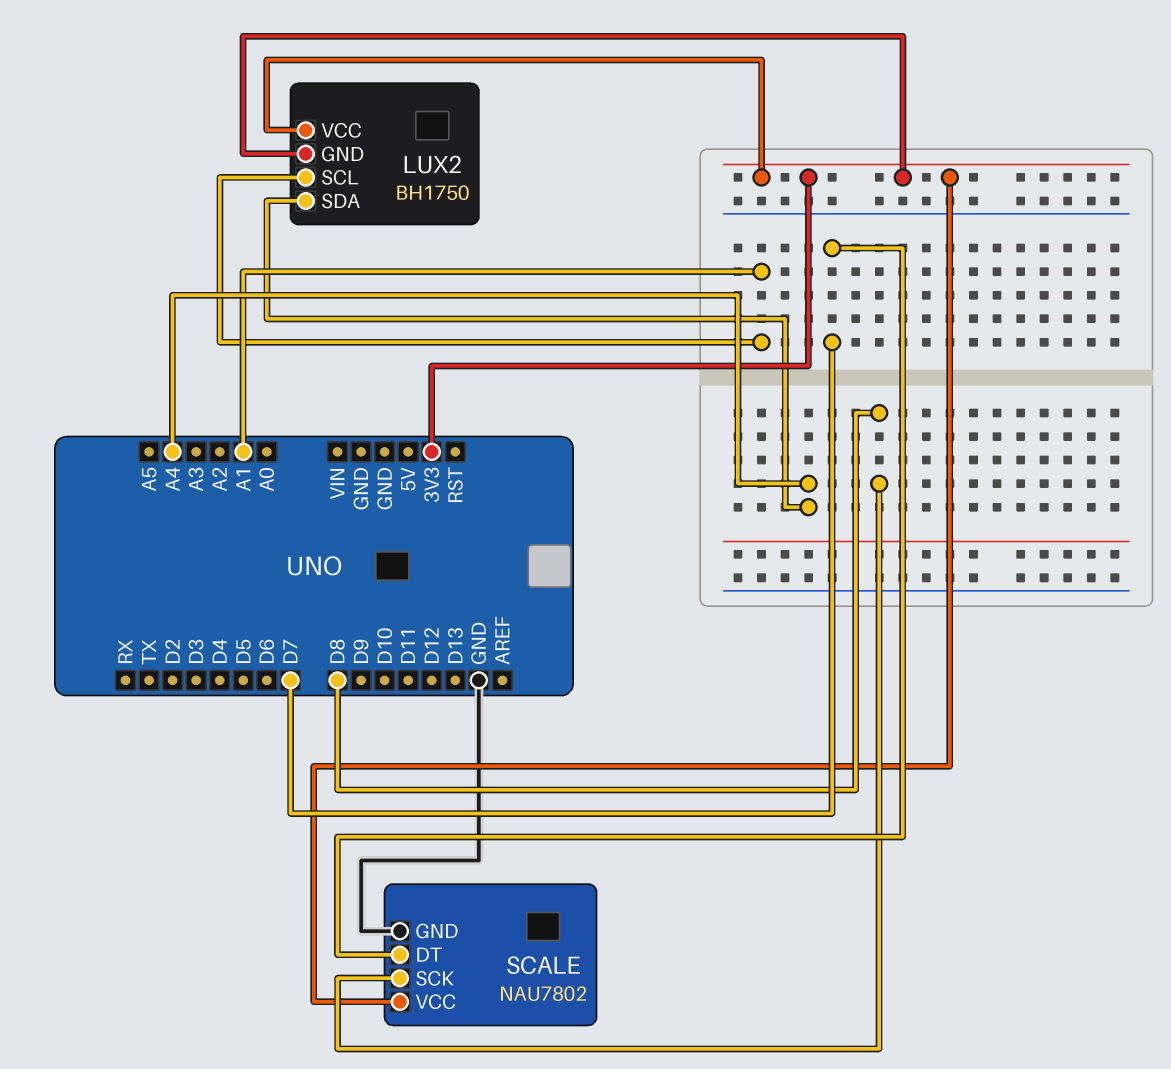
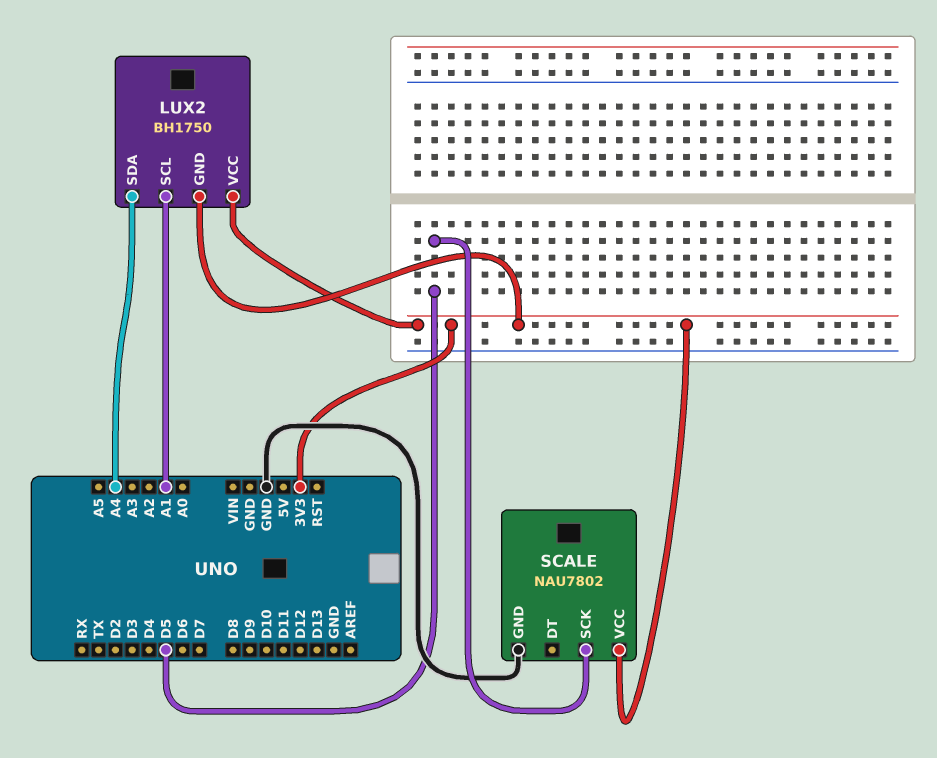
SCALE pin DT: D7 -> none
SCALE pin SCK: D8 -> D5

